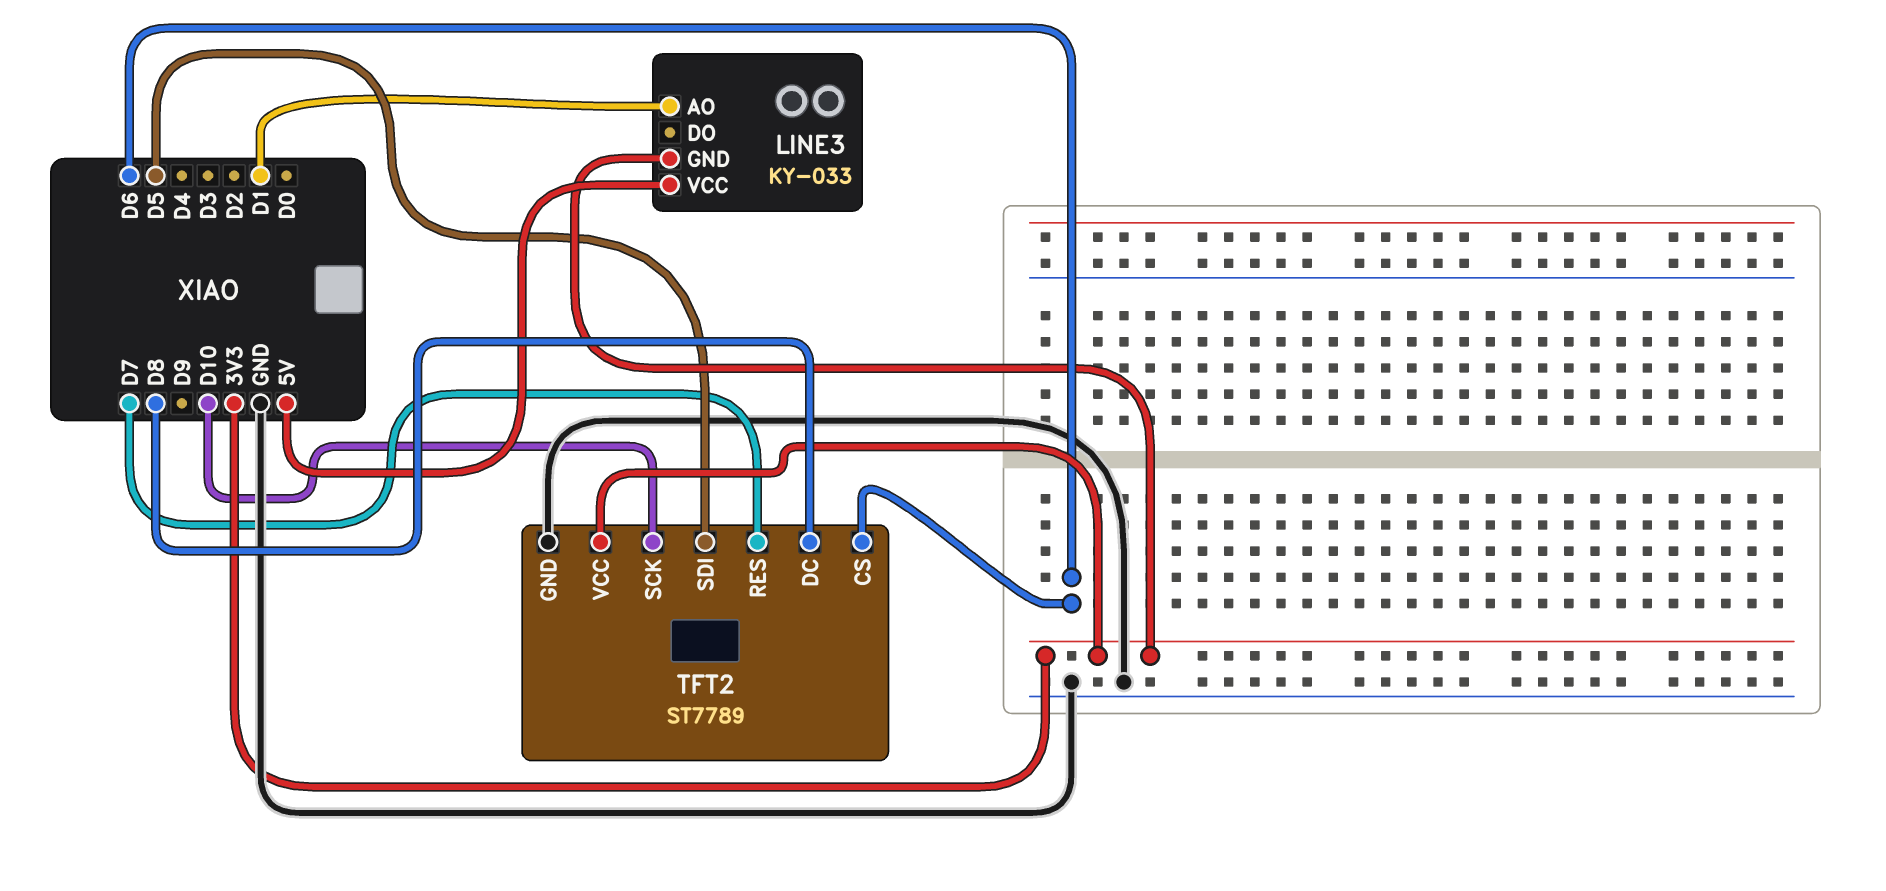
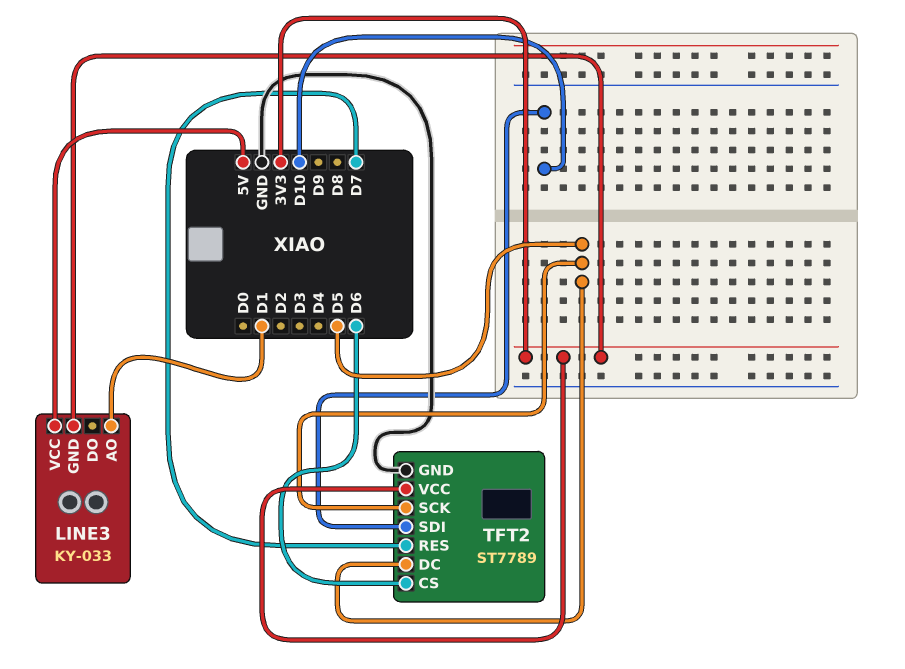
TFT2 pin DC: D8 -> D5
TFT2 pin SCK: D10 -> D5
TFT2 pin SDI: D5 -> D10

